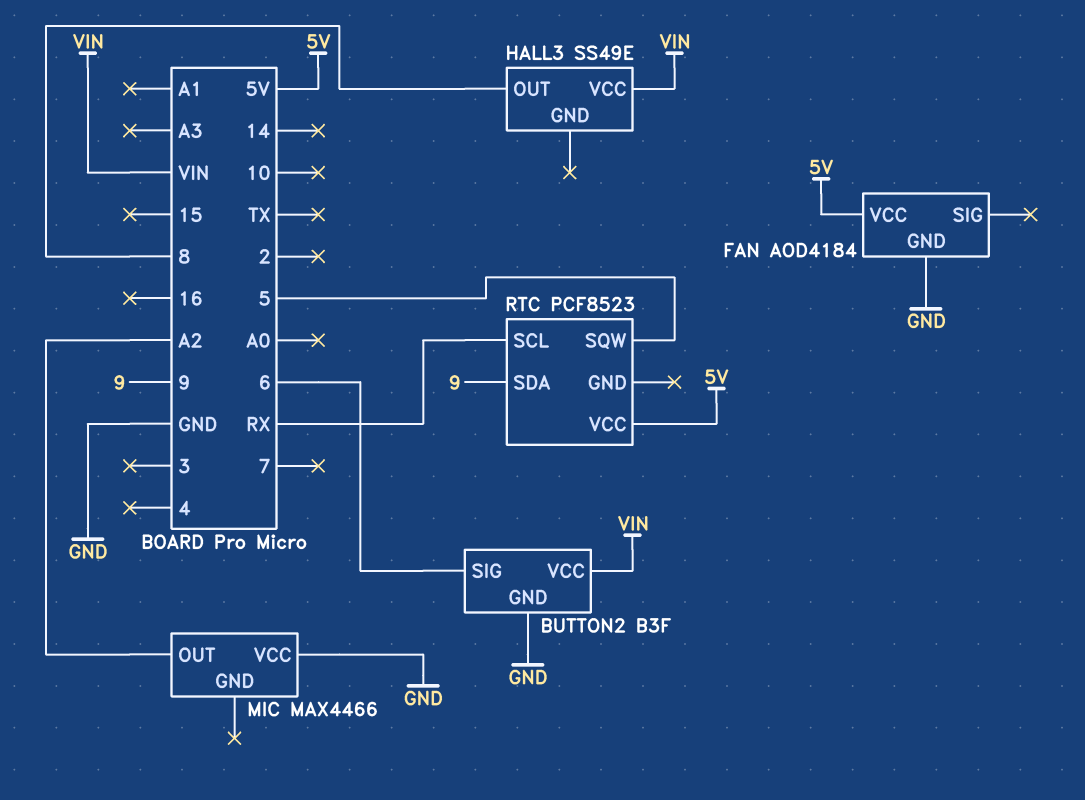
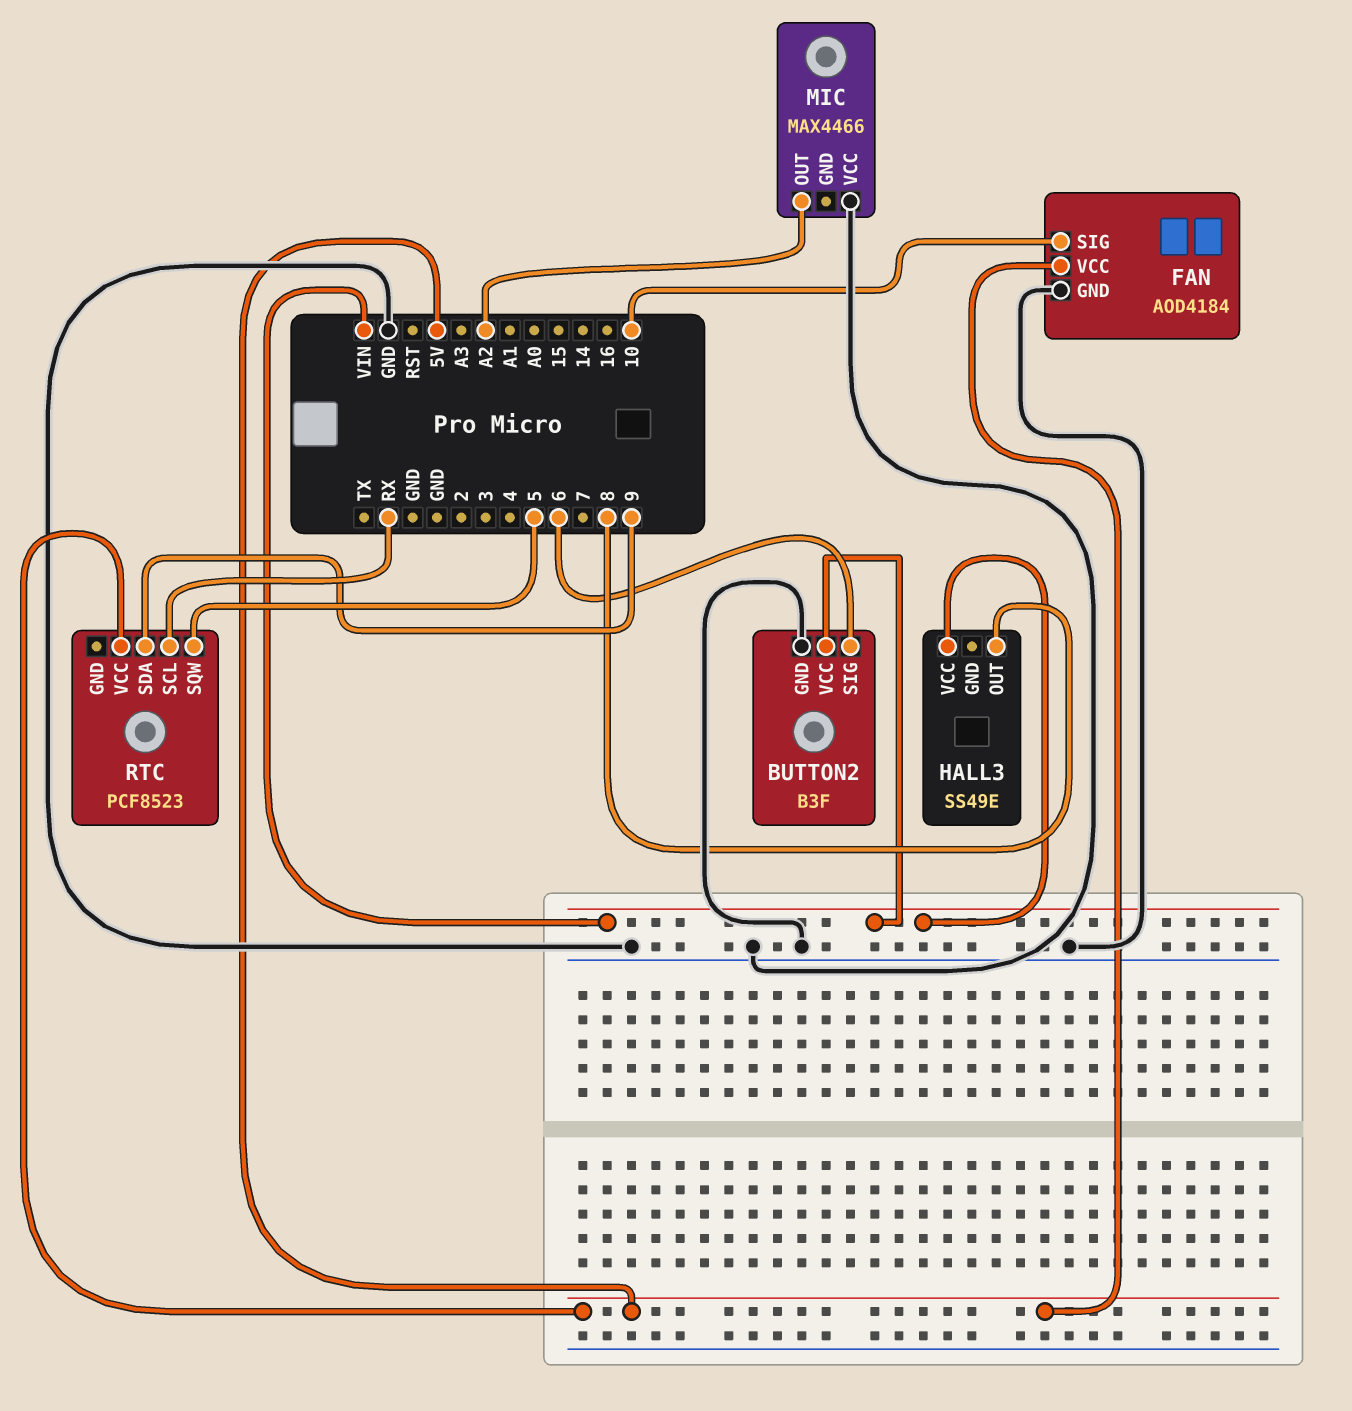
FAN pin SIG: none -> 10

